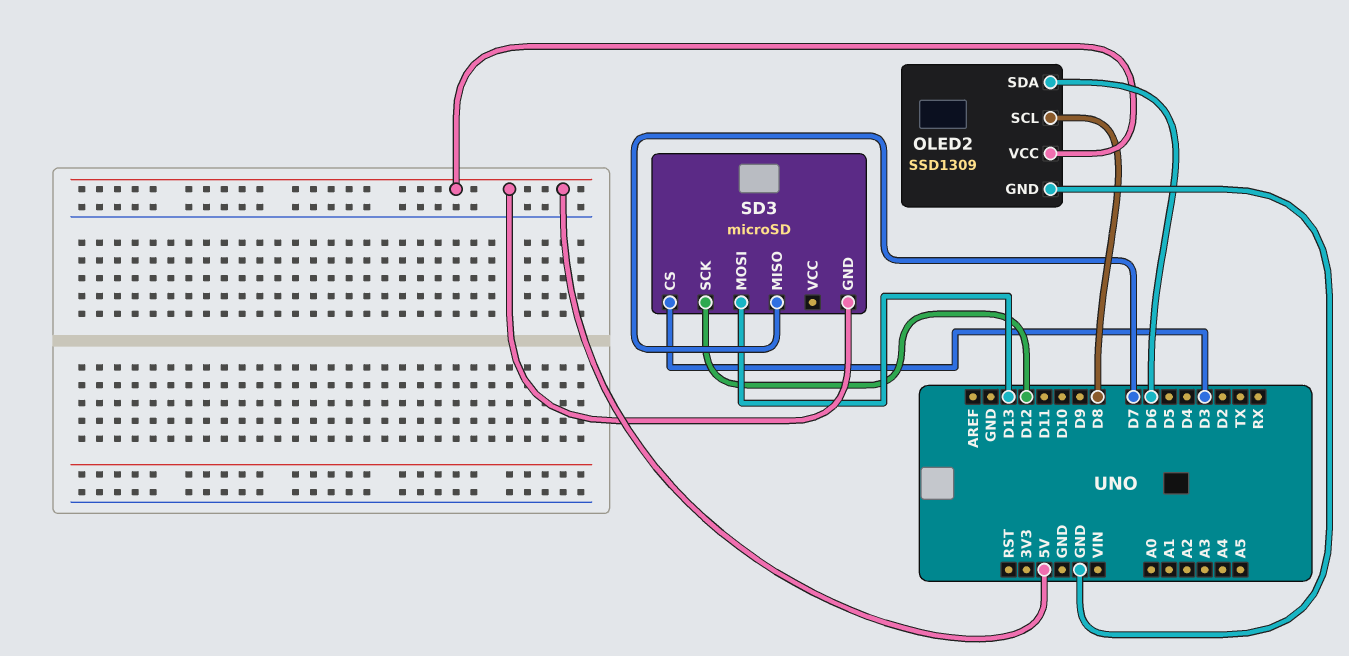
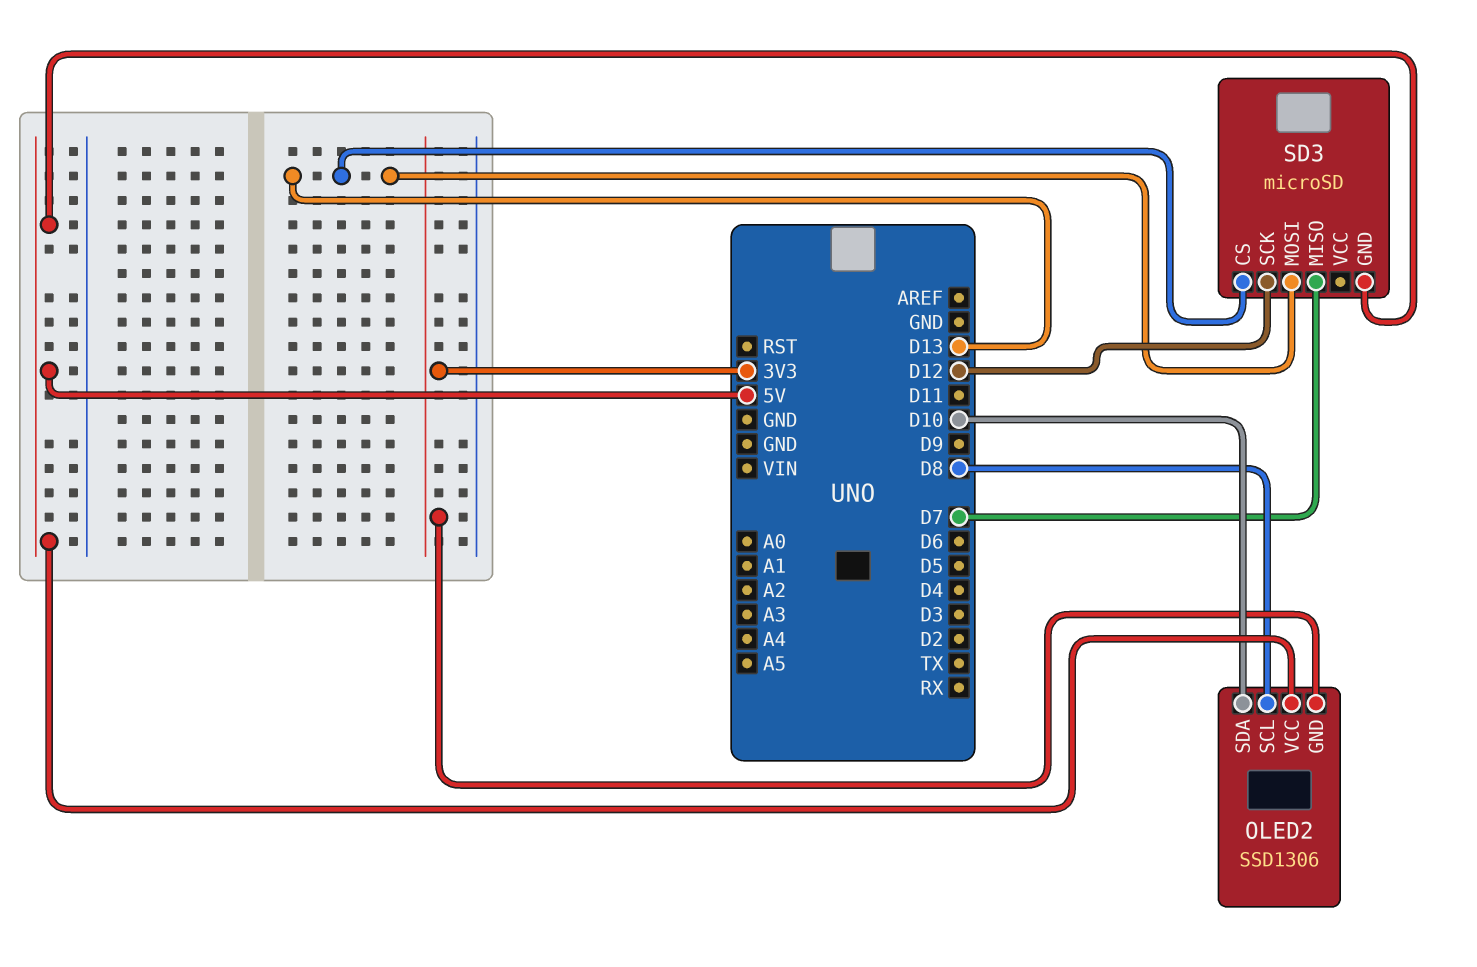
OLED2: SSD1309 -> SSD1306
OLED2 pin GND: GND -> 3V3
OLED2 pin SDA: D6 -> D10
SD3 pin CS: D3 -> D13

